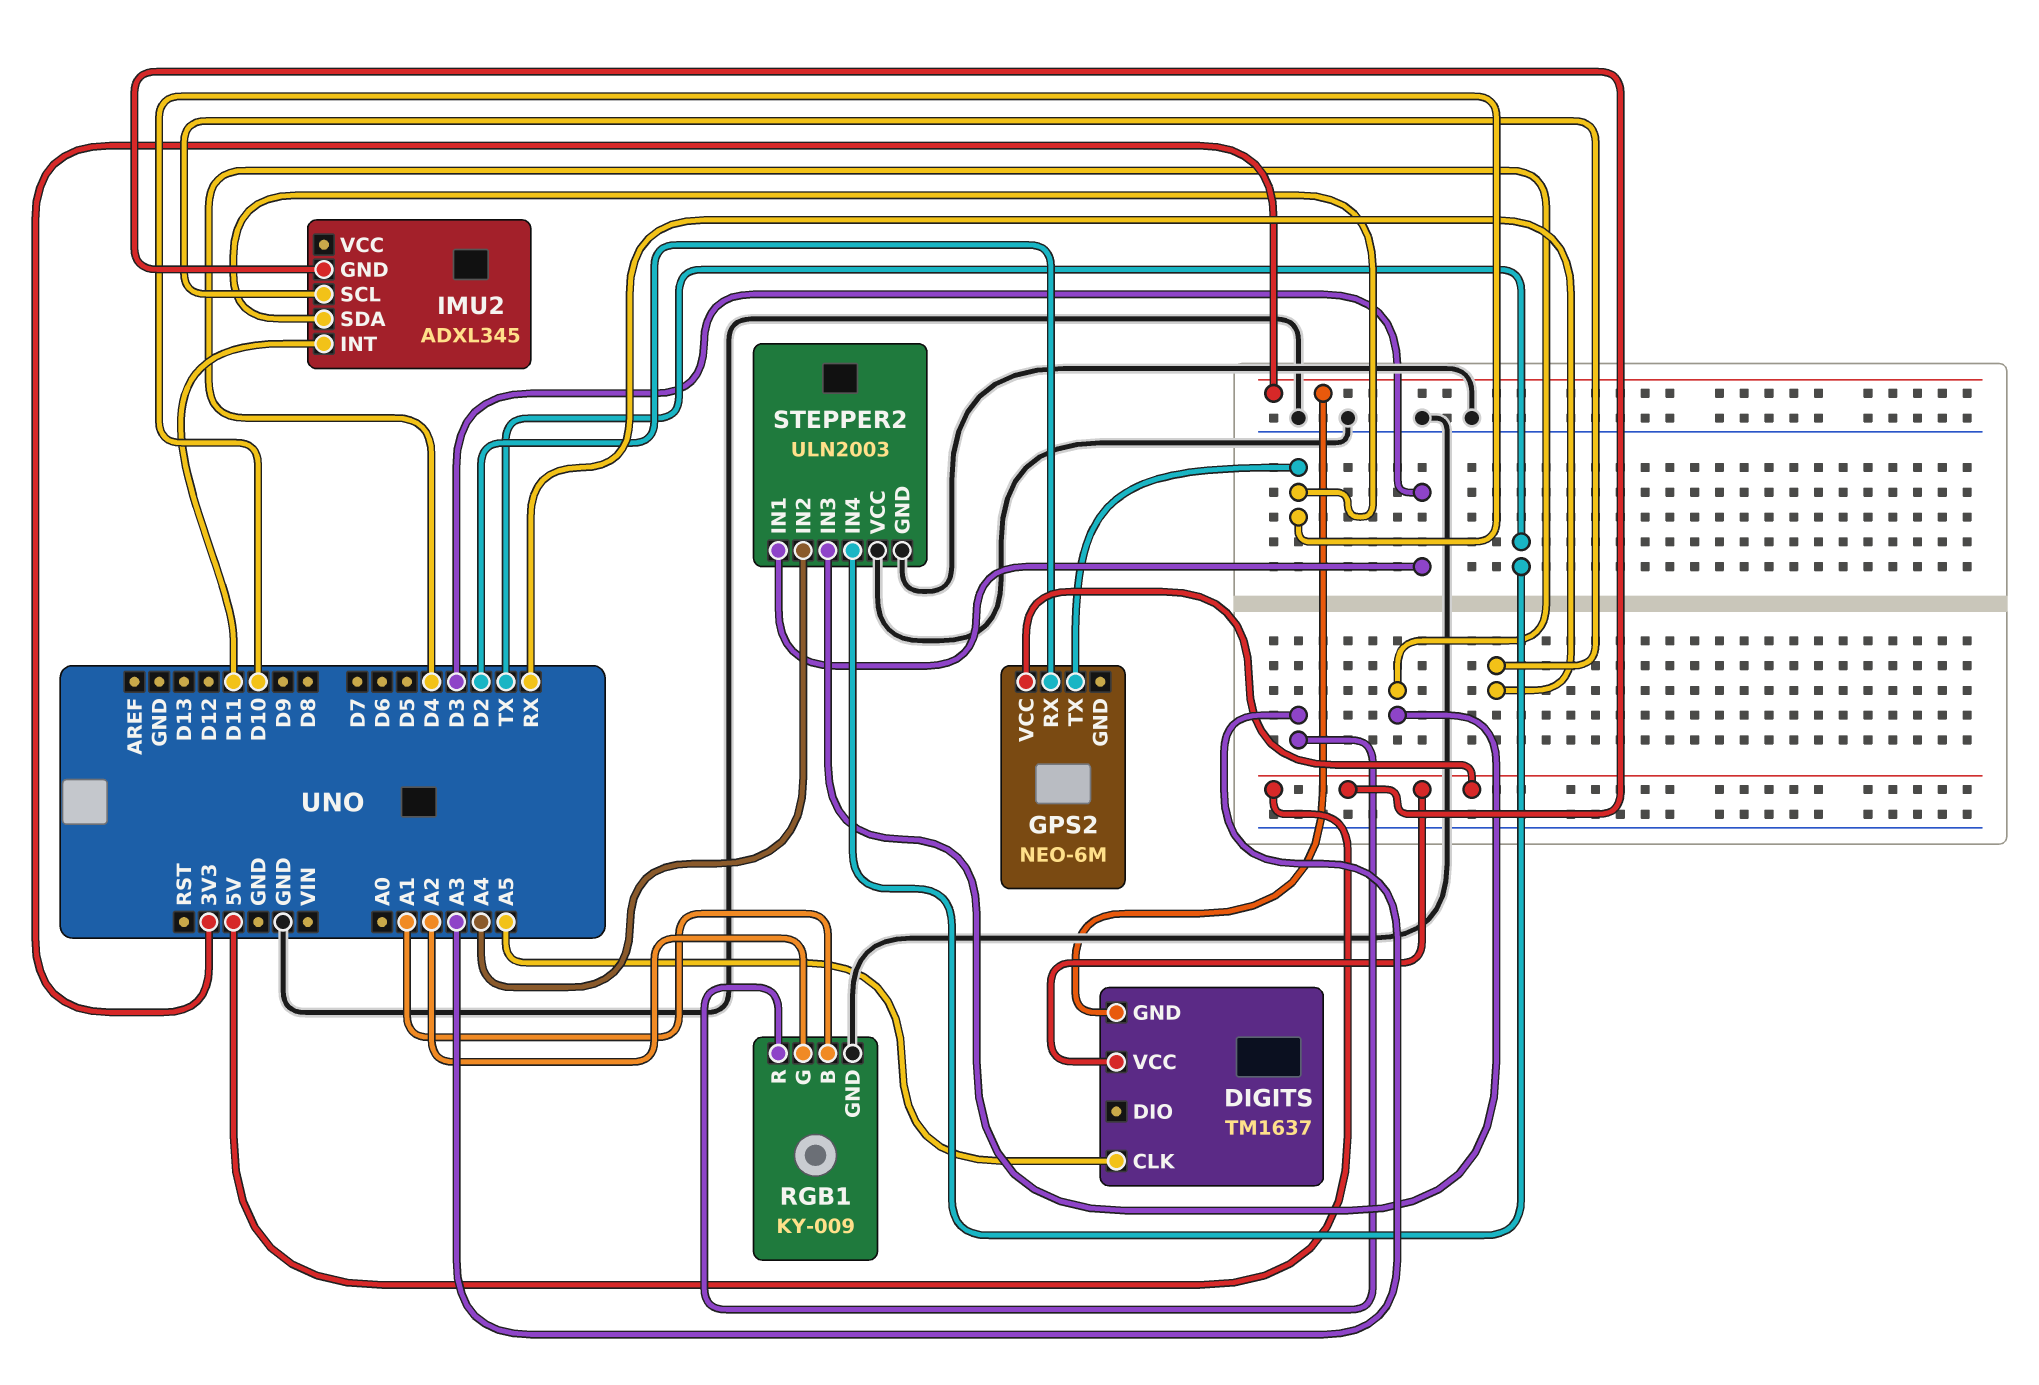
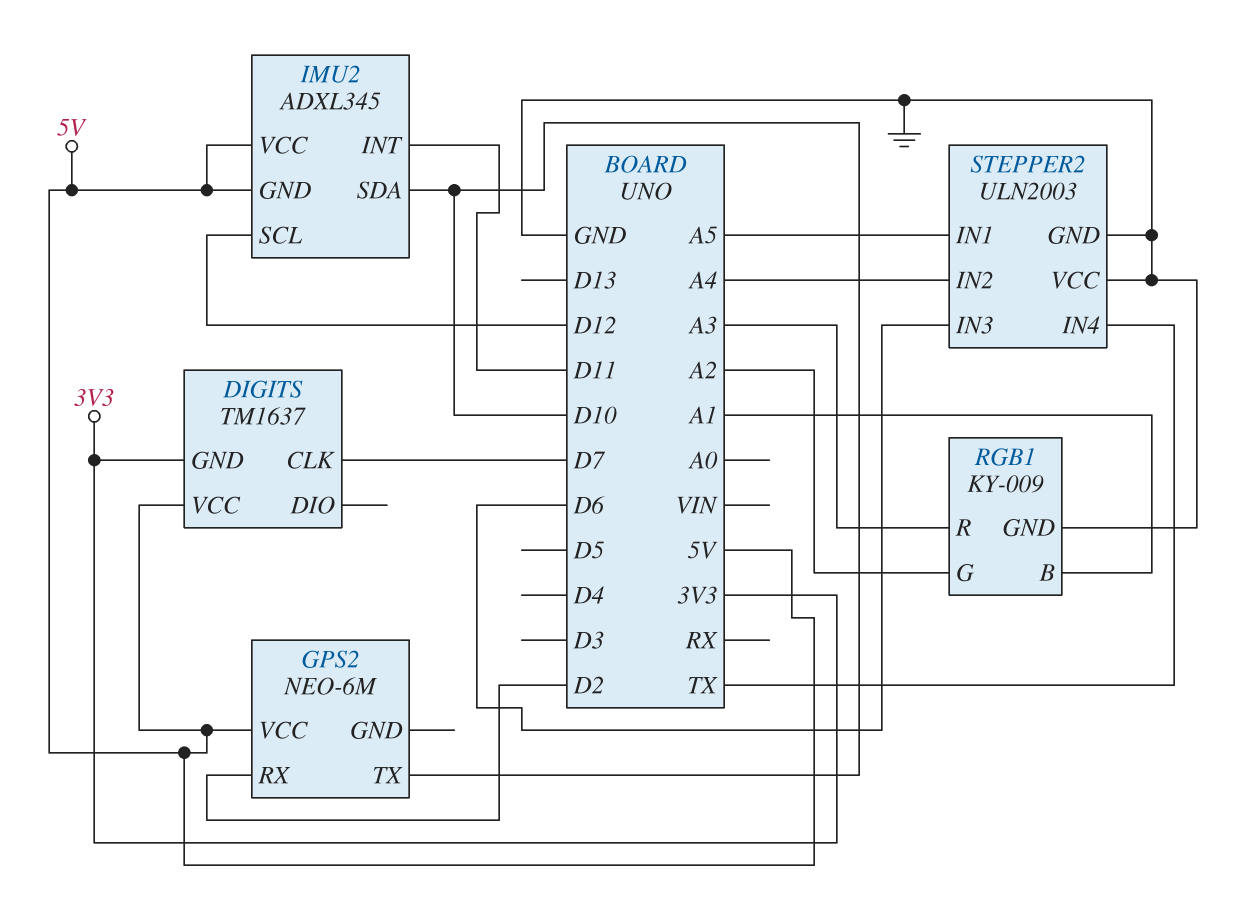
DIGITS pin CLK: A5 -> D7
IMU2 pin SCL: RX -> D12
IMU2 pin VCC: none -> 5V
STEPPER2 pin IN1: D3 -> A5
STEPPER2 pin IN3: D4 -> D6

